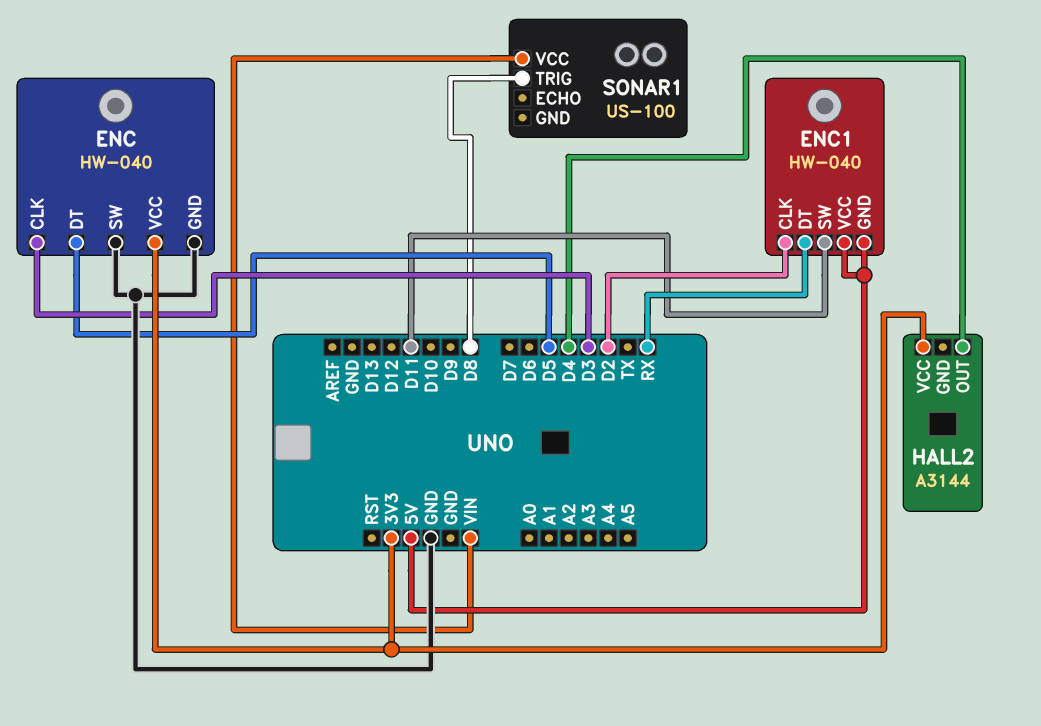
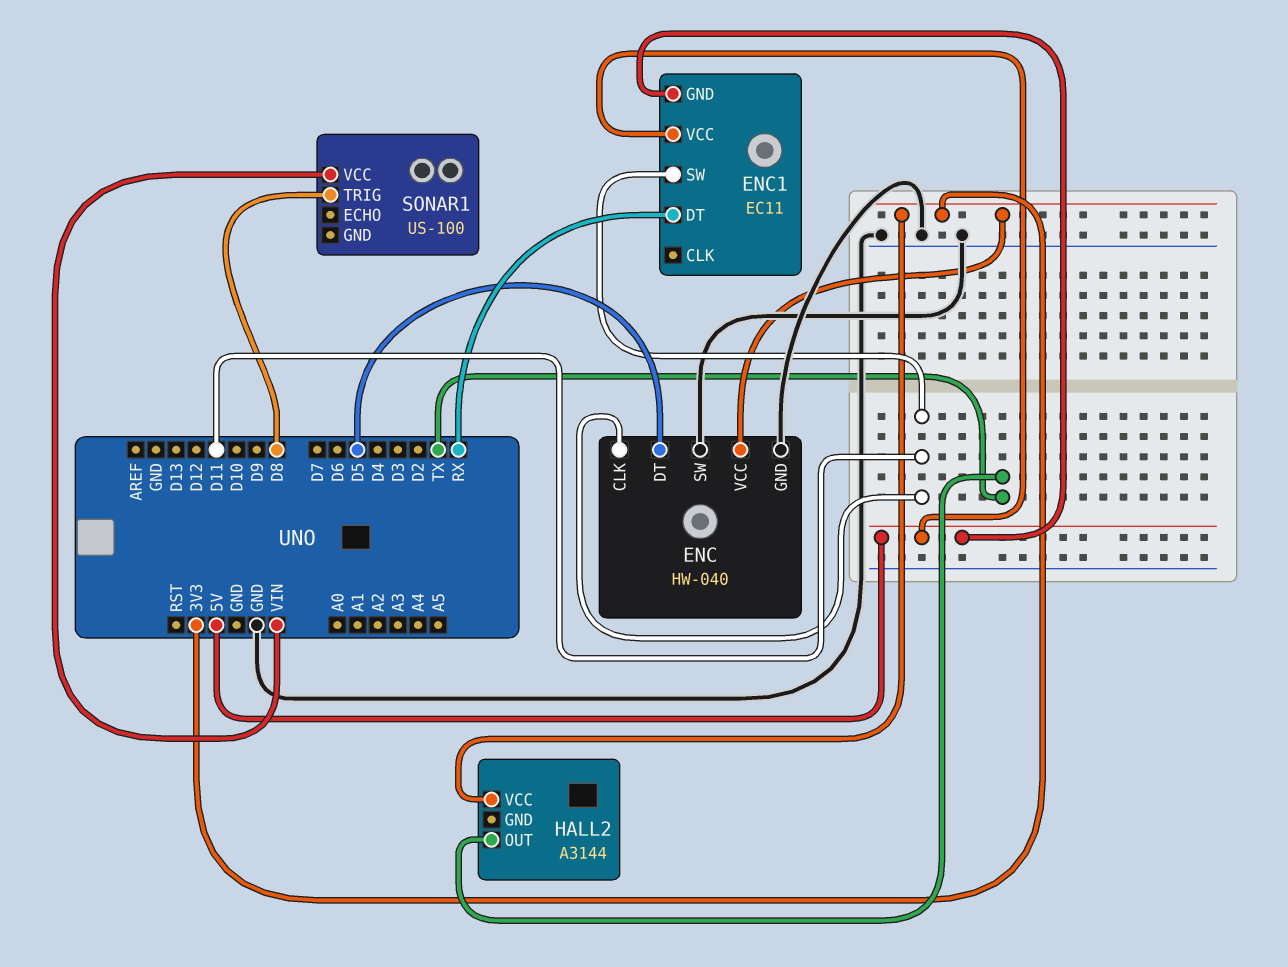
ENC pin CLK: D3 -> D11
ENC1: HW-040 -> EC11
ENC1 pin CLK: D2 -> none
HALL2 pin OUT: D4 -> TX

